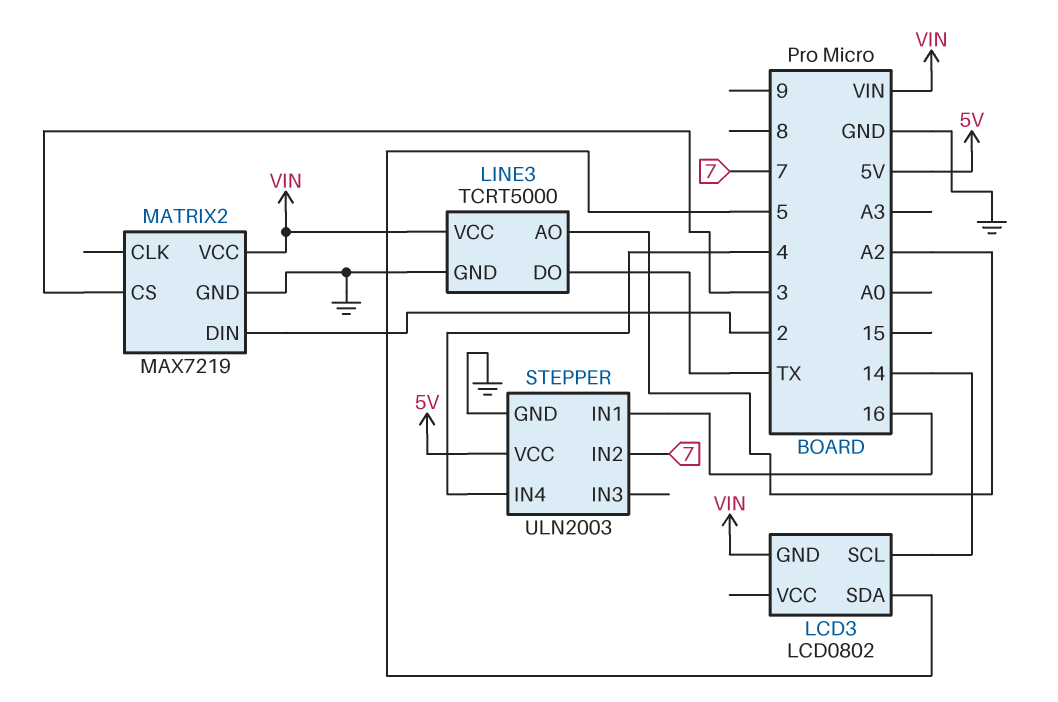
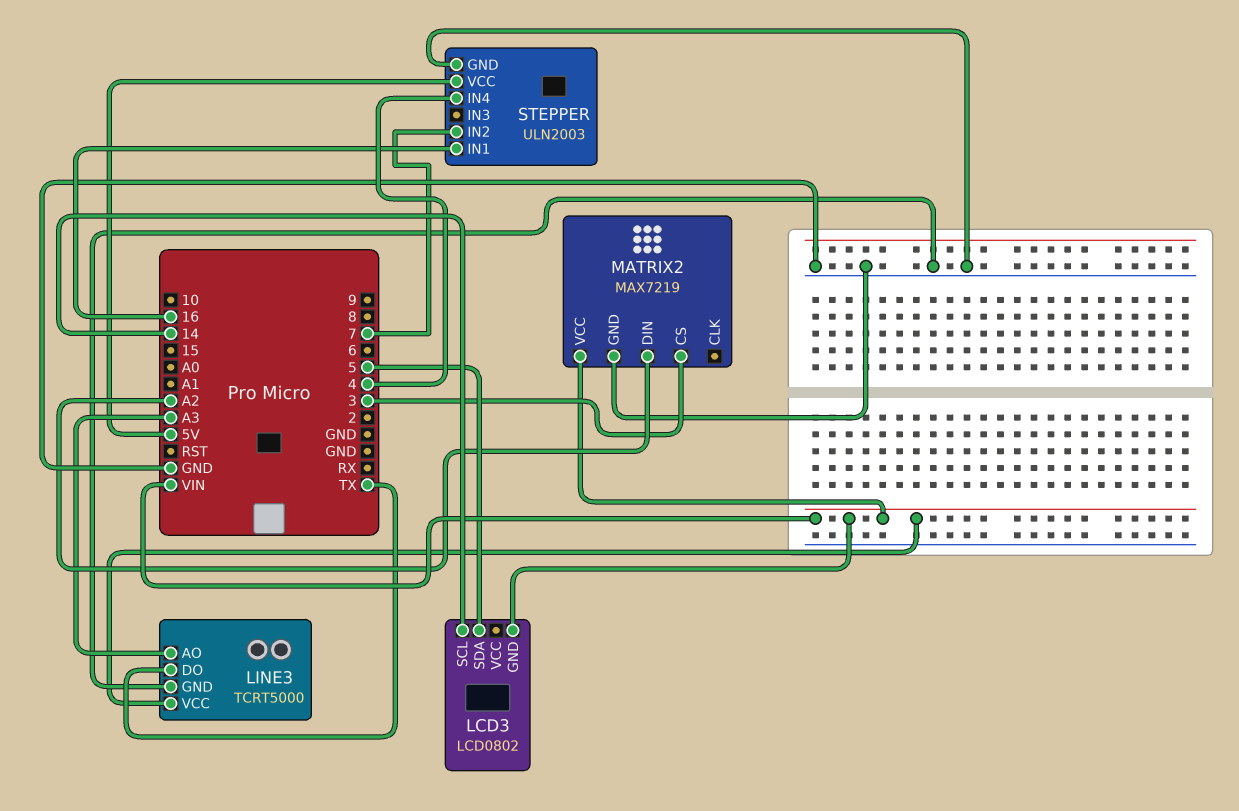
LINE3 pin AO: A2 -> A3
MATRIX2 pin DIN: 2 -> A2

